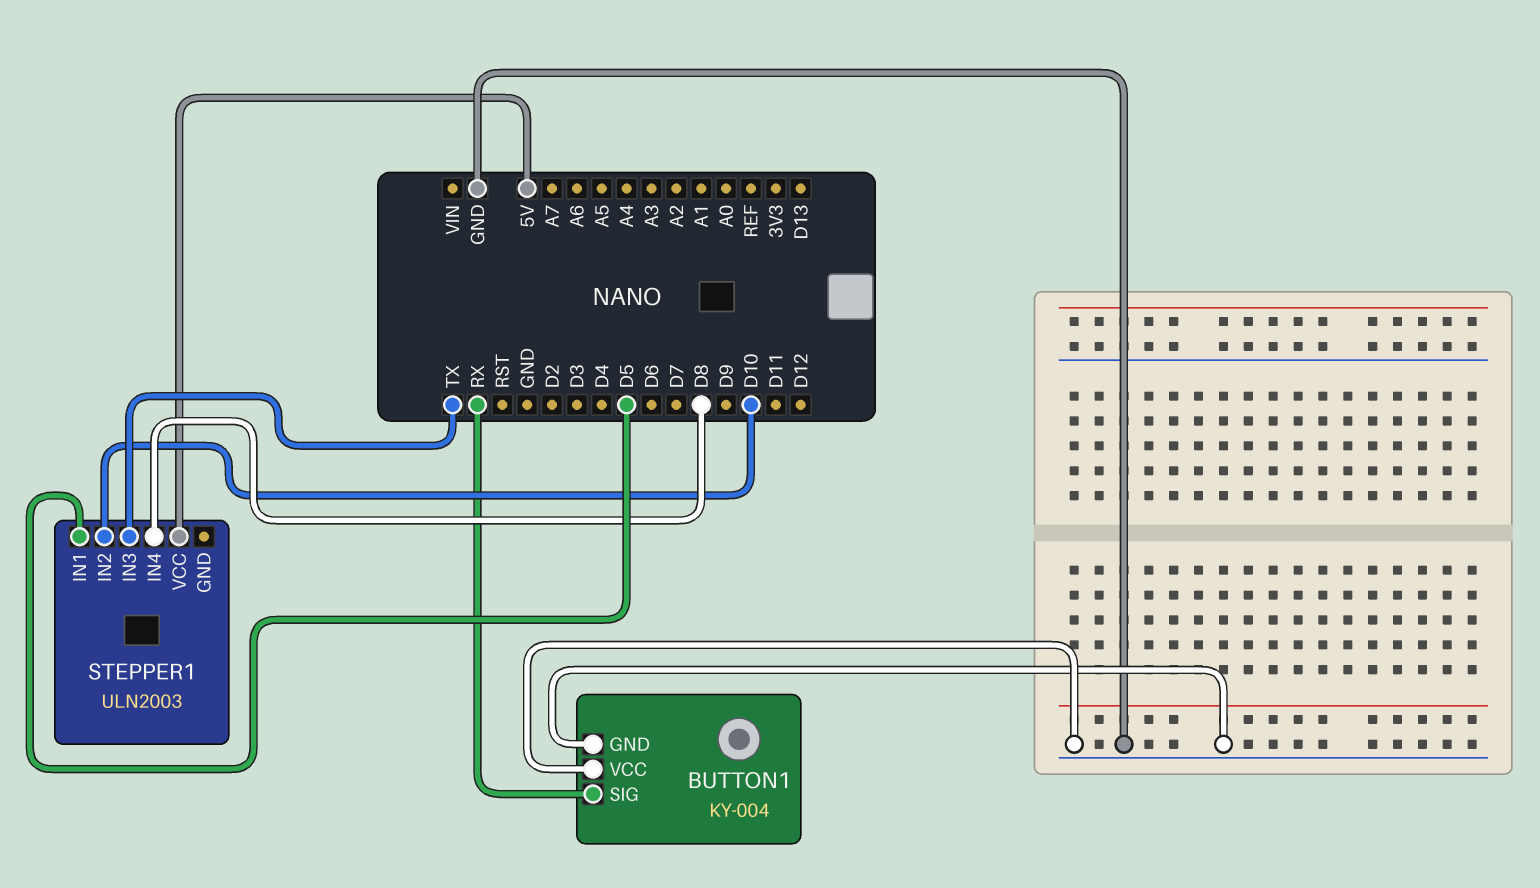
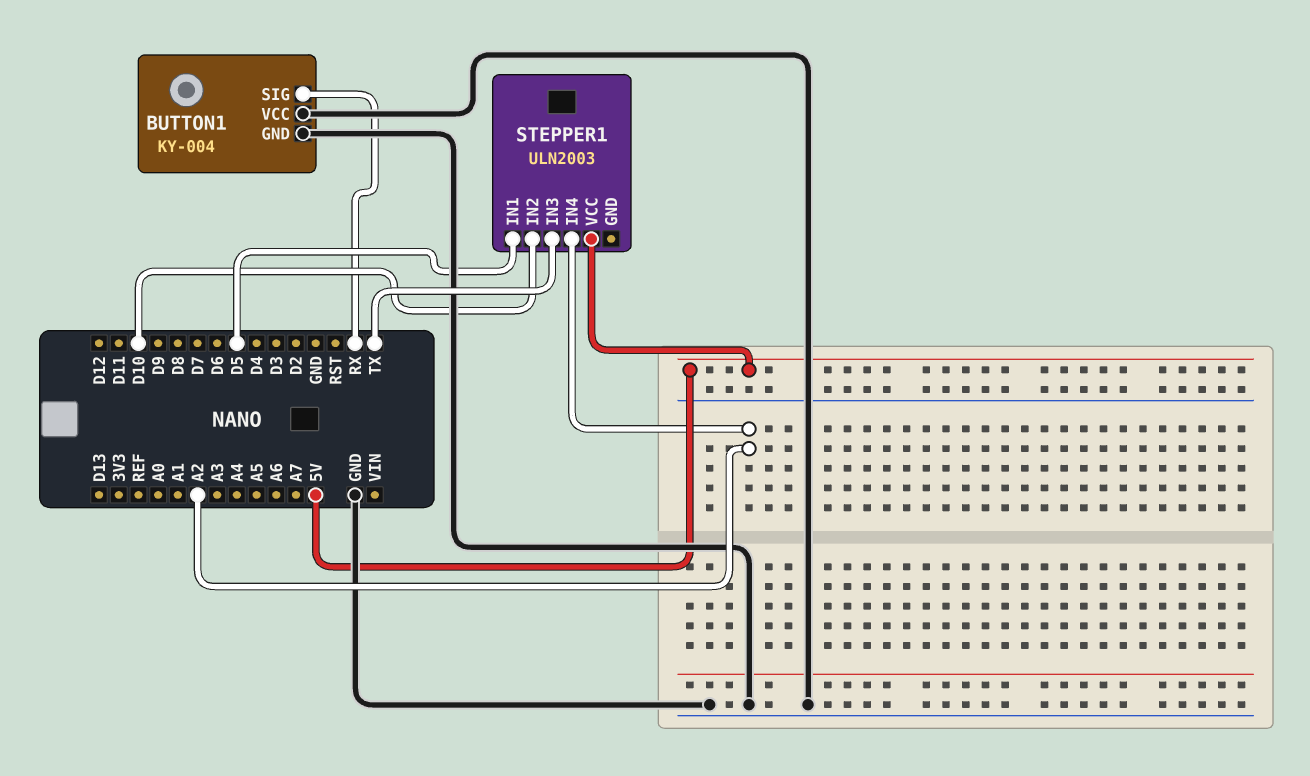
STEPPER1 pin IN4: D8 -> A2

